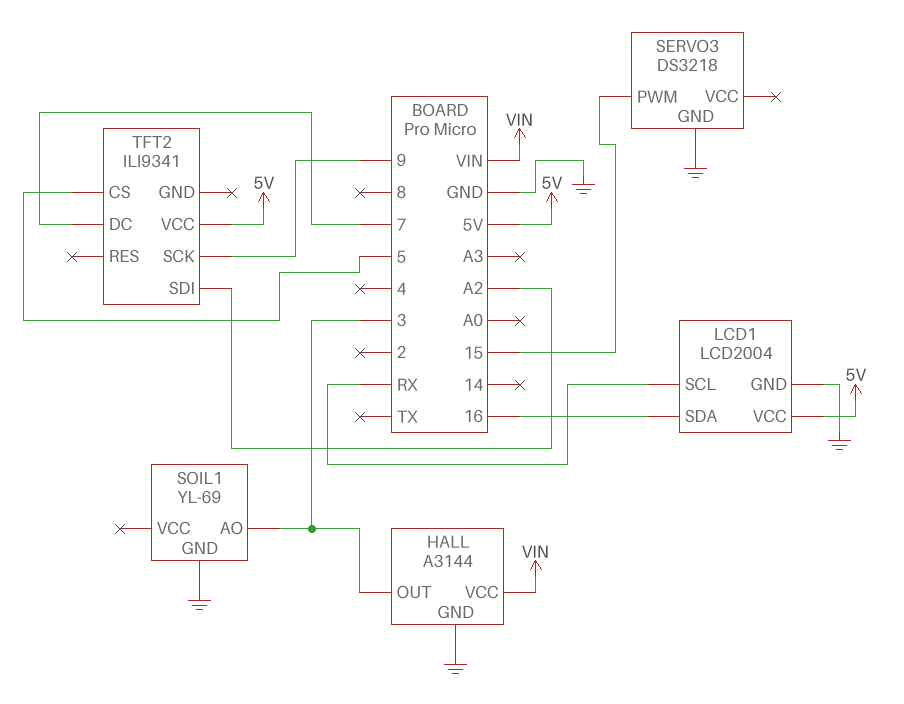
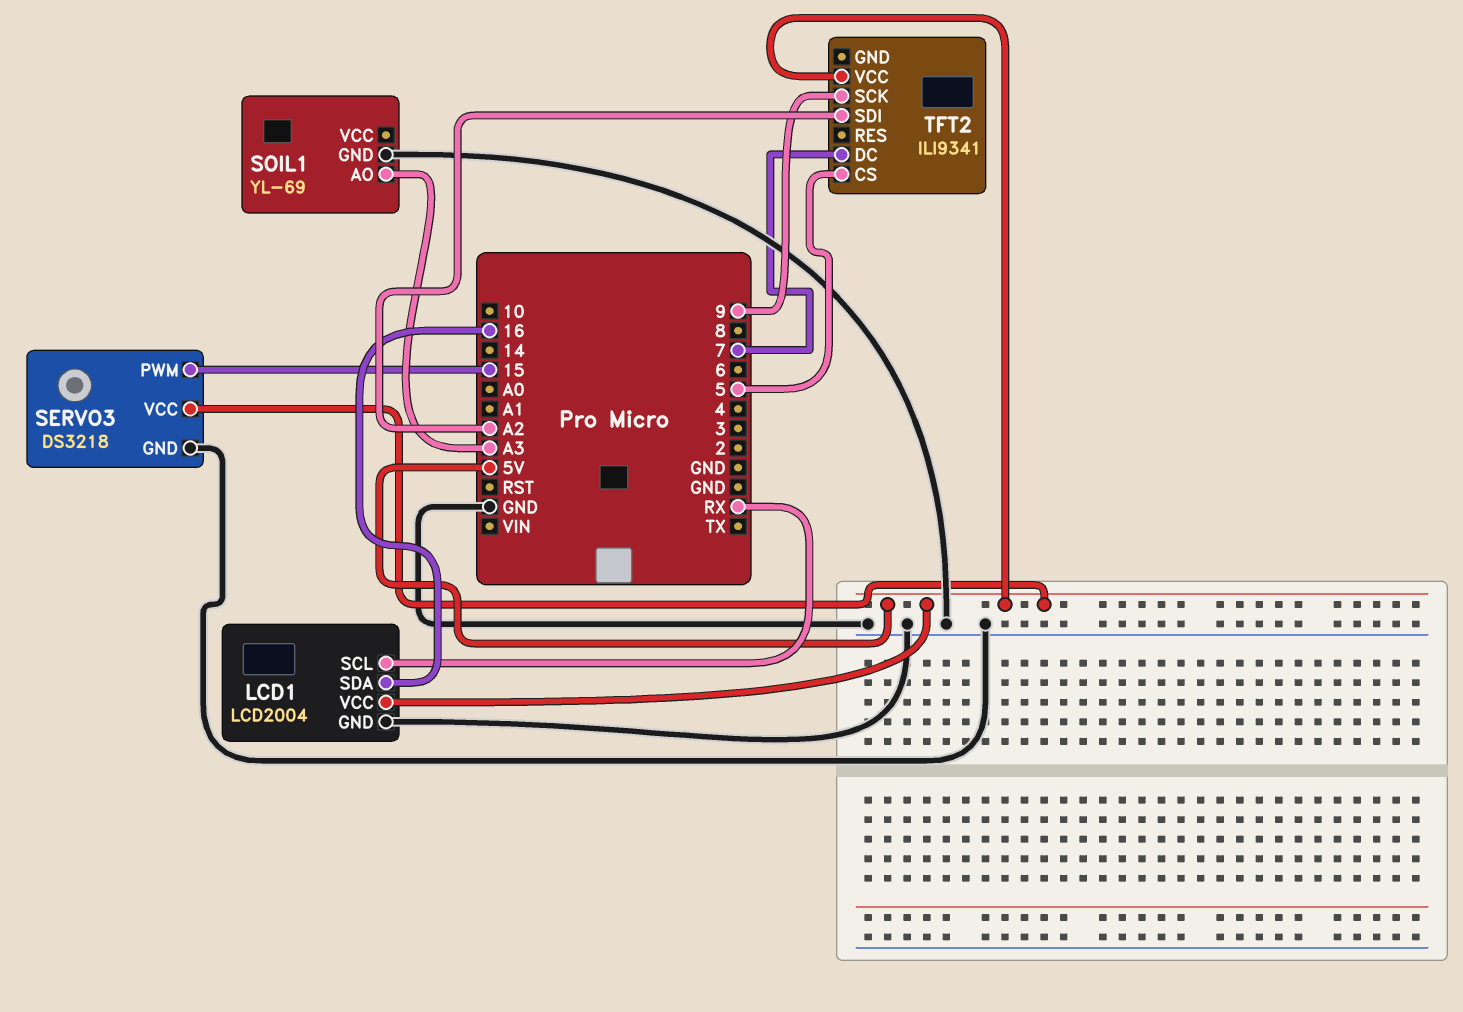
HALL: A3144 -> none
HALL pin GND: GND -> none
HALL pin OUT: 3 -> none
HALL pin VCC: VIN -> none
SERVO3 pin VCC: none -> 5V
SOIL1 pin AO: 3 -> A3

